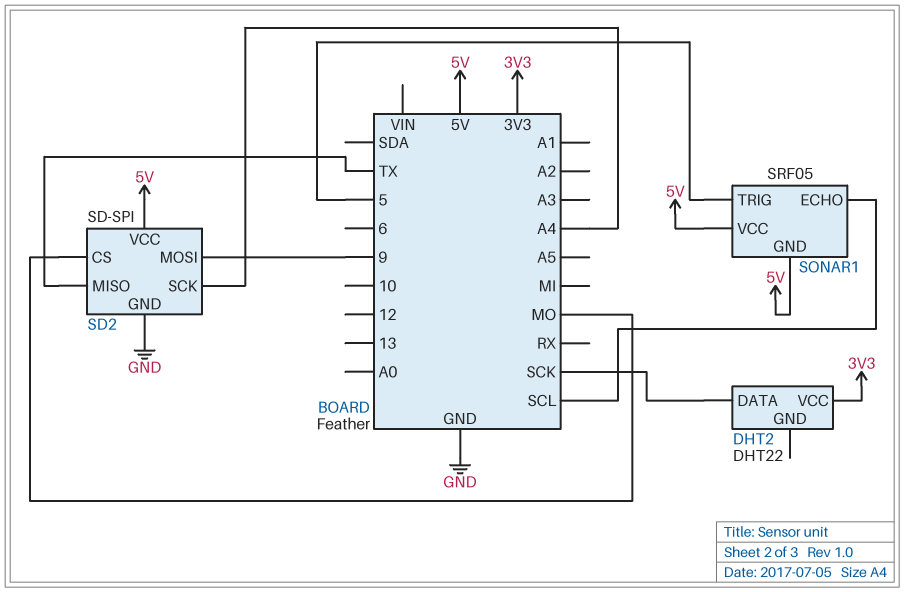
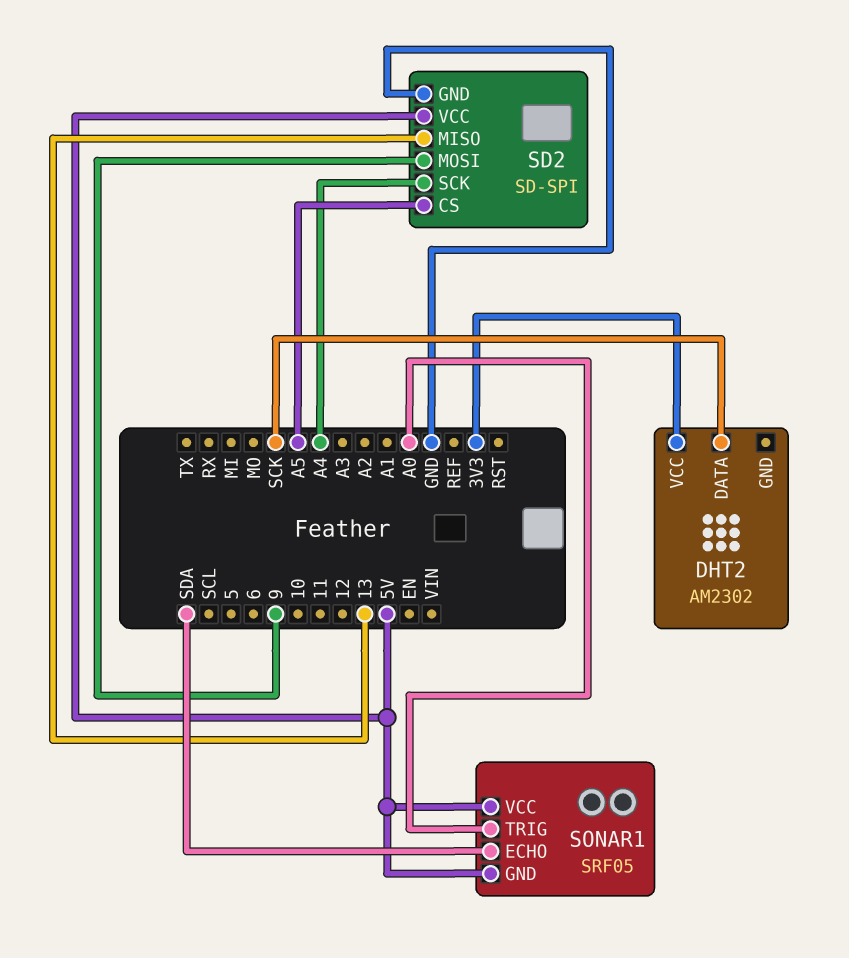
DHT2: DHT22 -> AM2302
SD2 pin CS: MO -> A5
SD2 pin MISO: TX -> 13
SONAR1 pin ECHO: SCL -> SDA
SONAR1 pin TRIG: 5 -> A0

